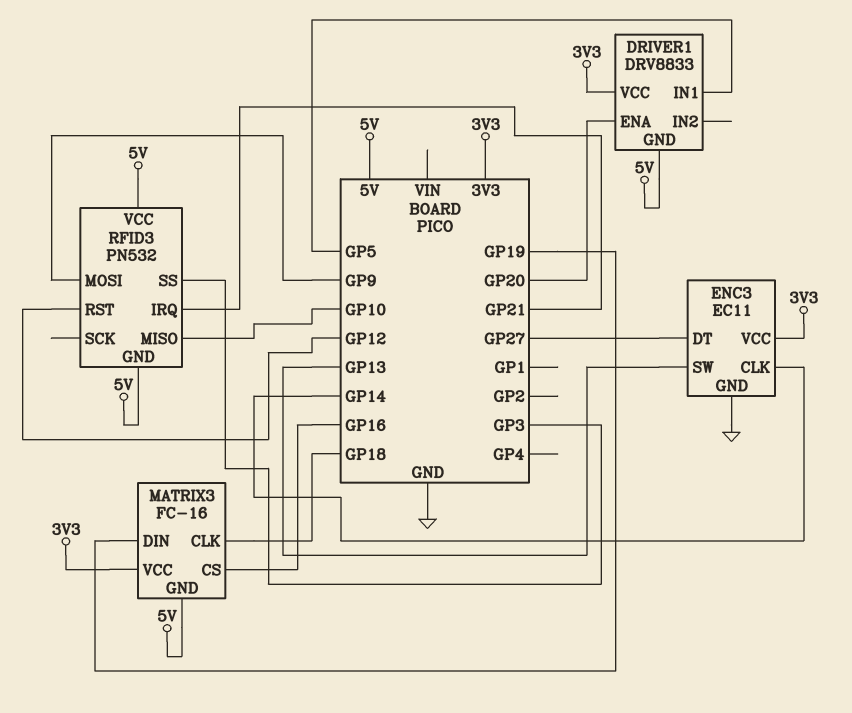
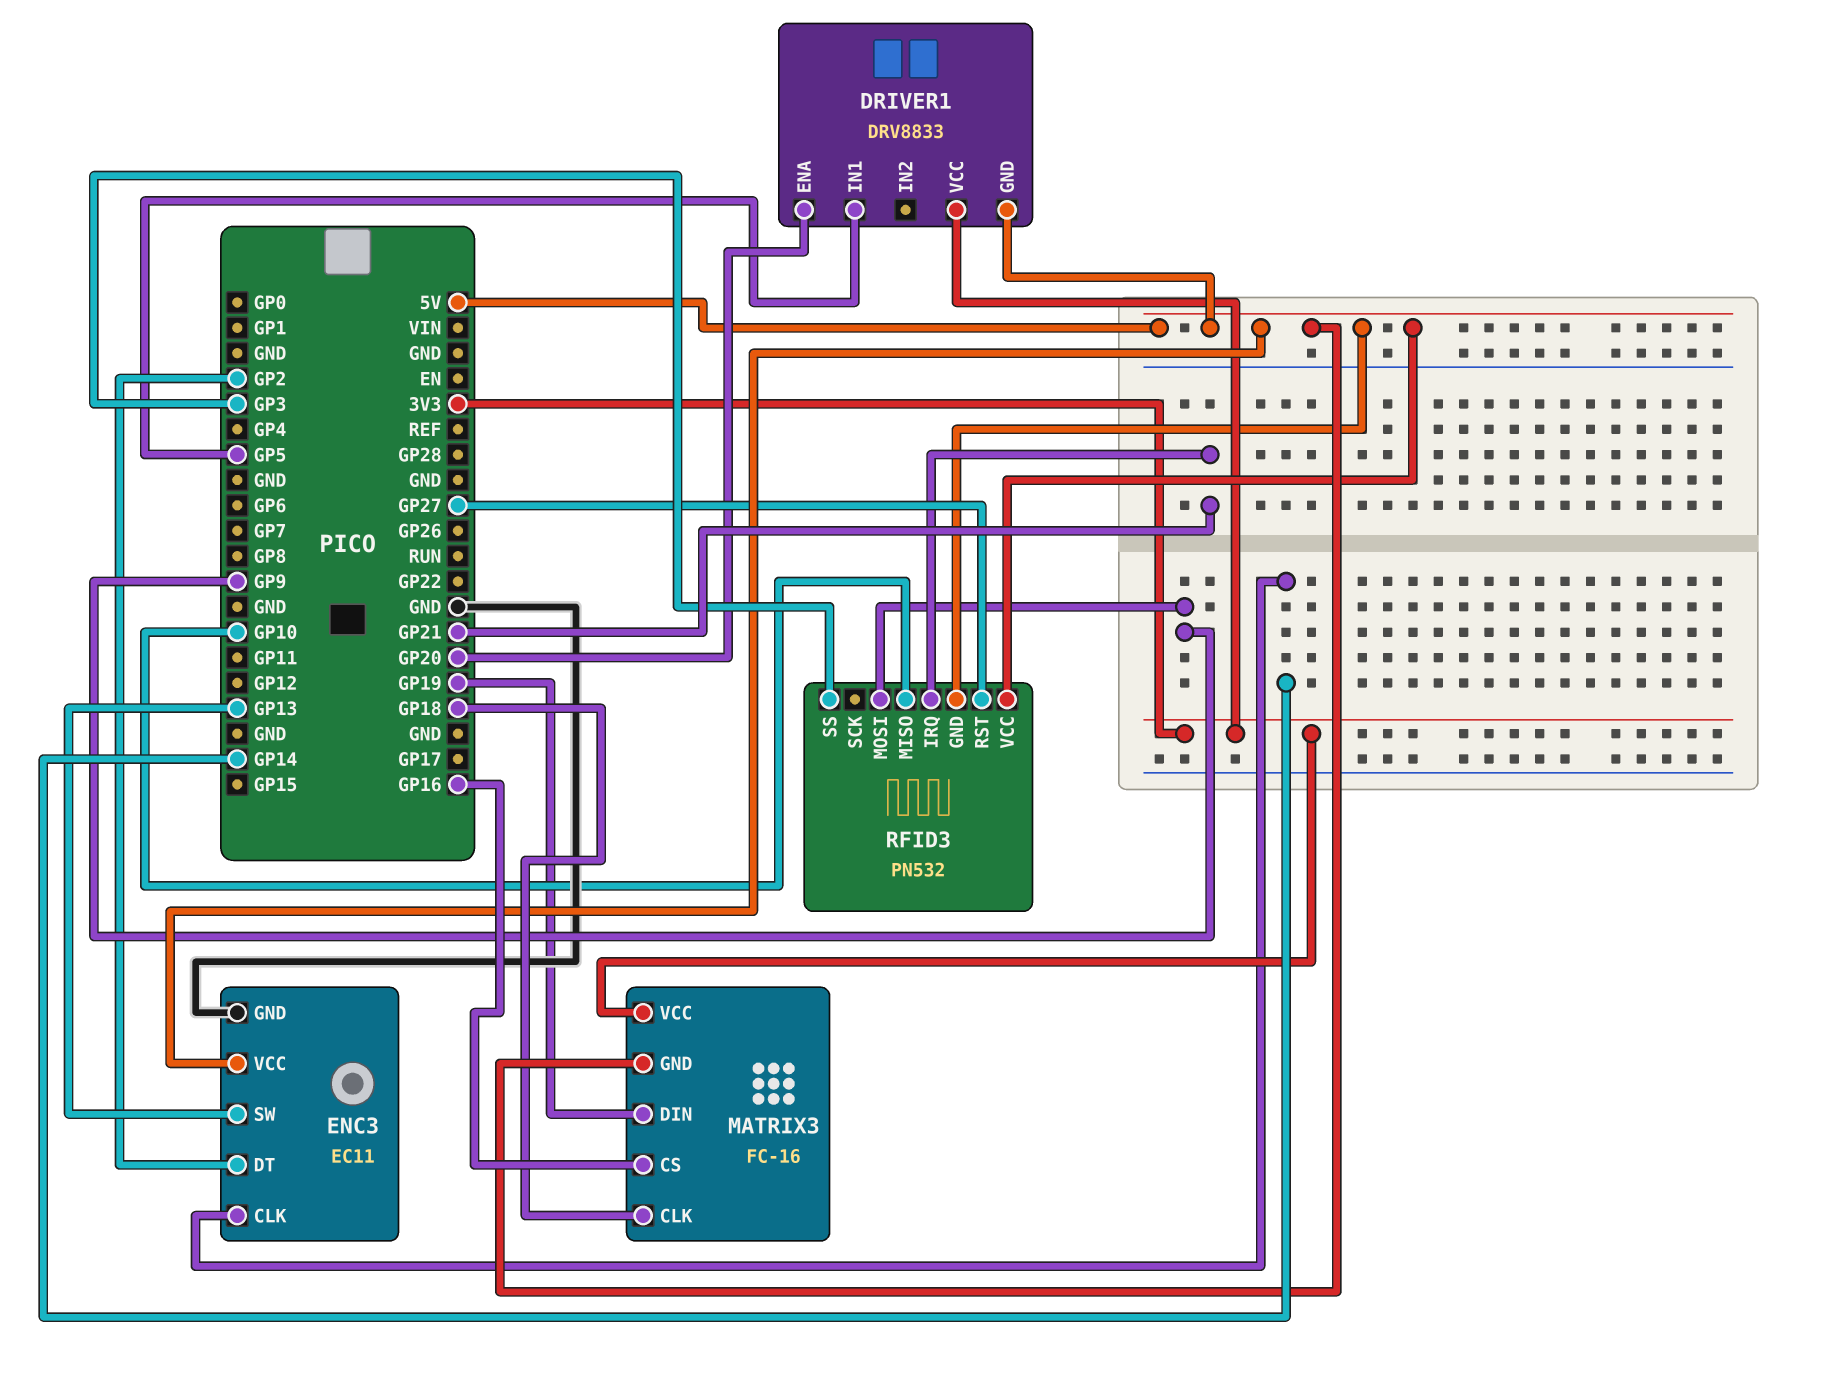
ENC3 pin DT: GP27 -> GP2
ENC3 pin VCC: 3V3 -> 5V
RFID3 pin RST: GP12 -> GP27

